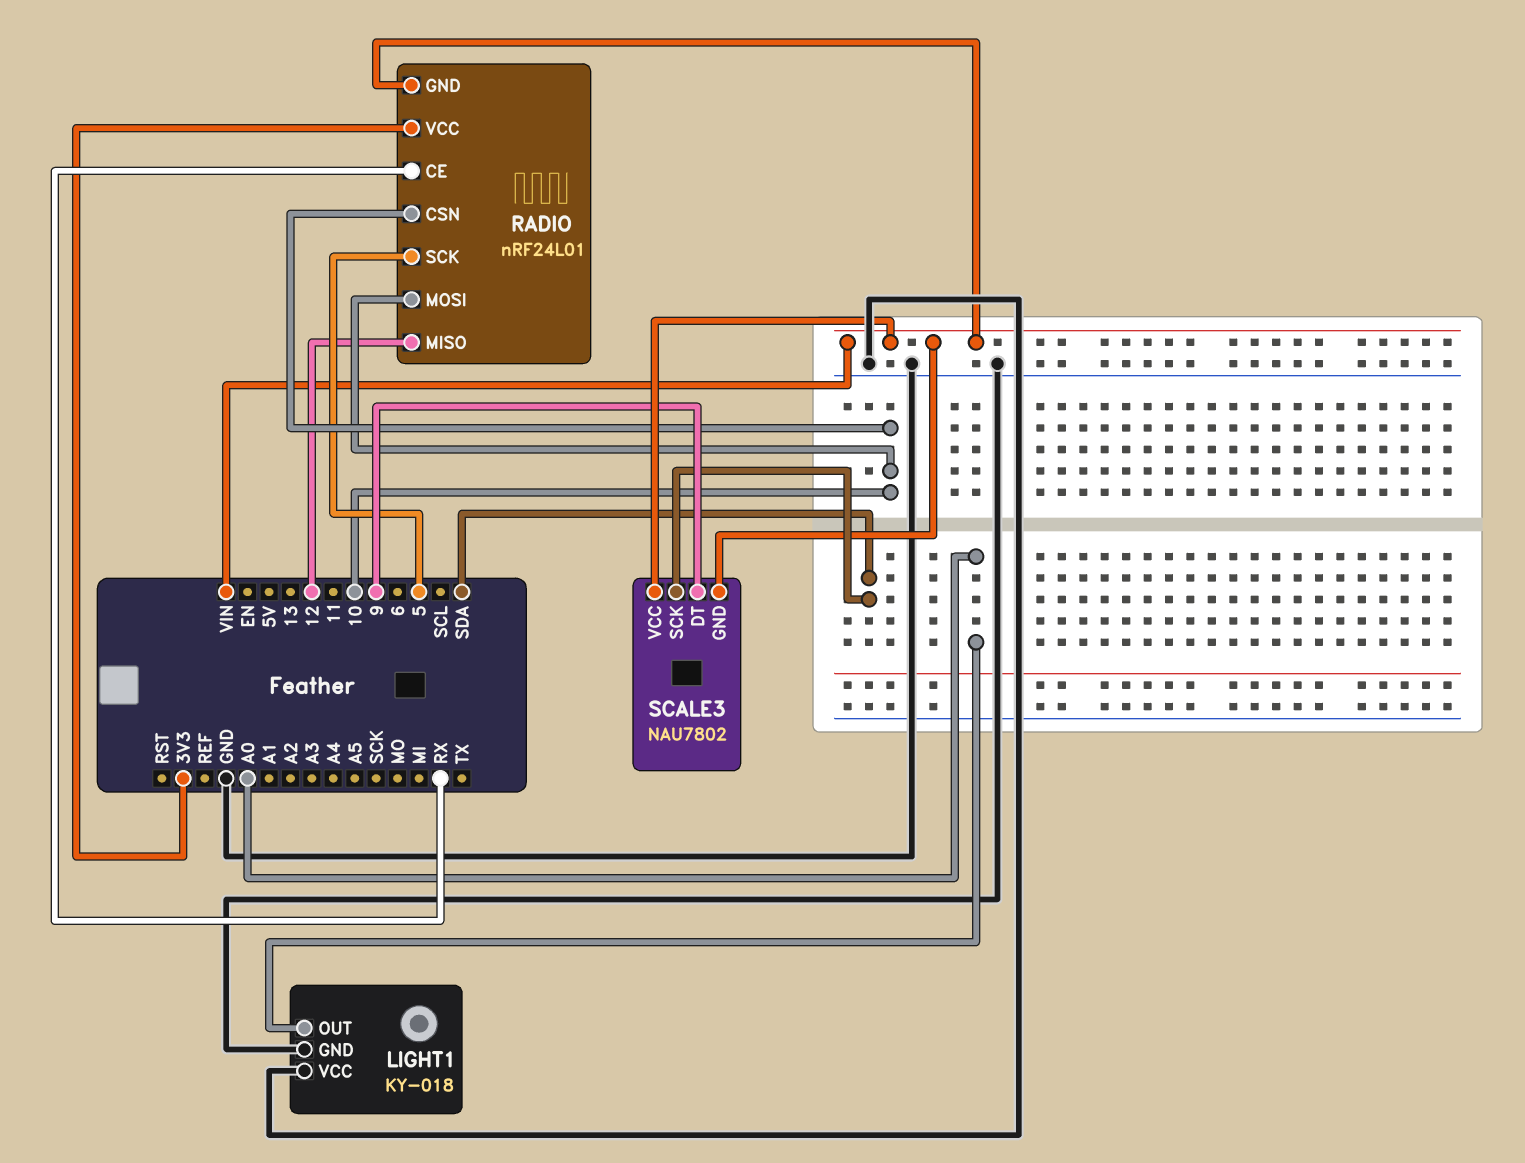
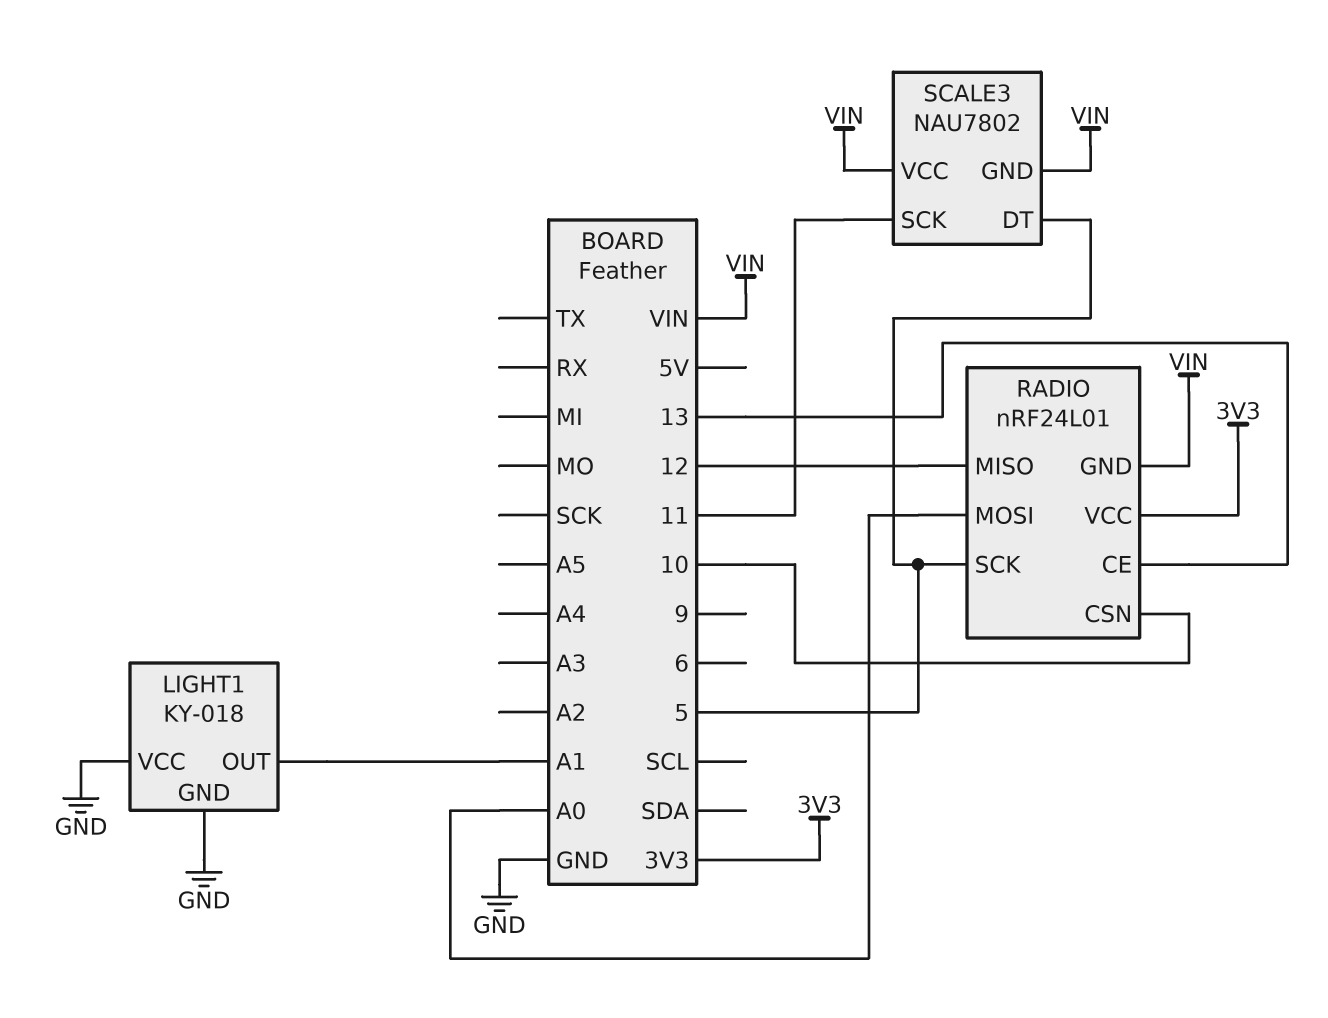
LIGHT1 pin OUT: A0 -> A1
RADIO pin CE: RX -> 13
RADIO pin MOSI: 10 -> A0
SCALE3 pin DT: 9 -> 5
SCALE3 pin SCK: SDA -> 11

